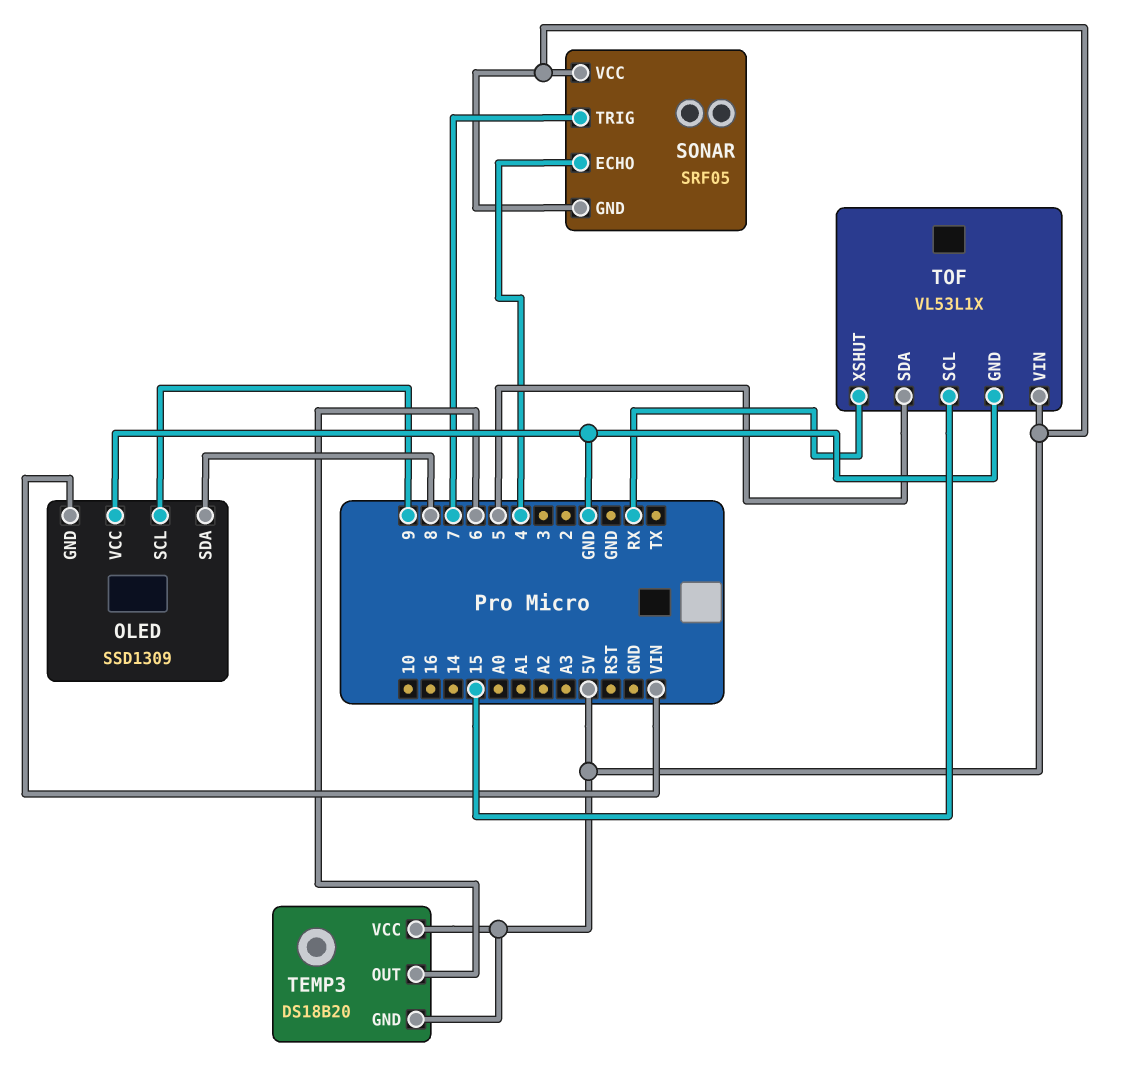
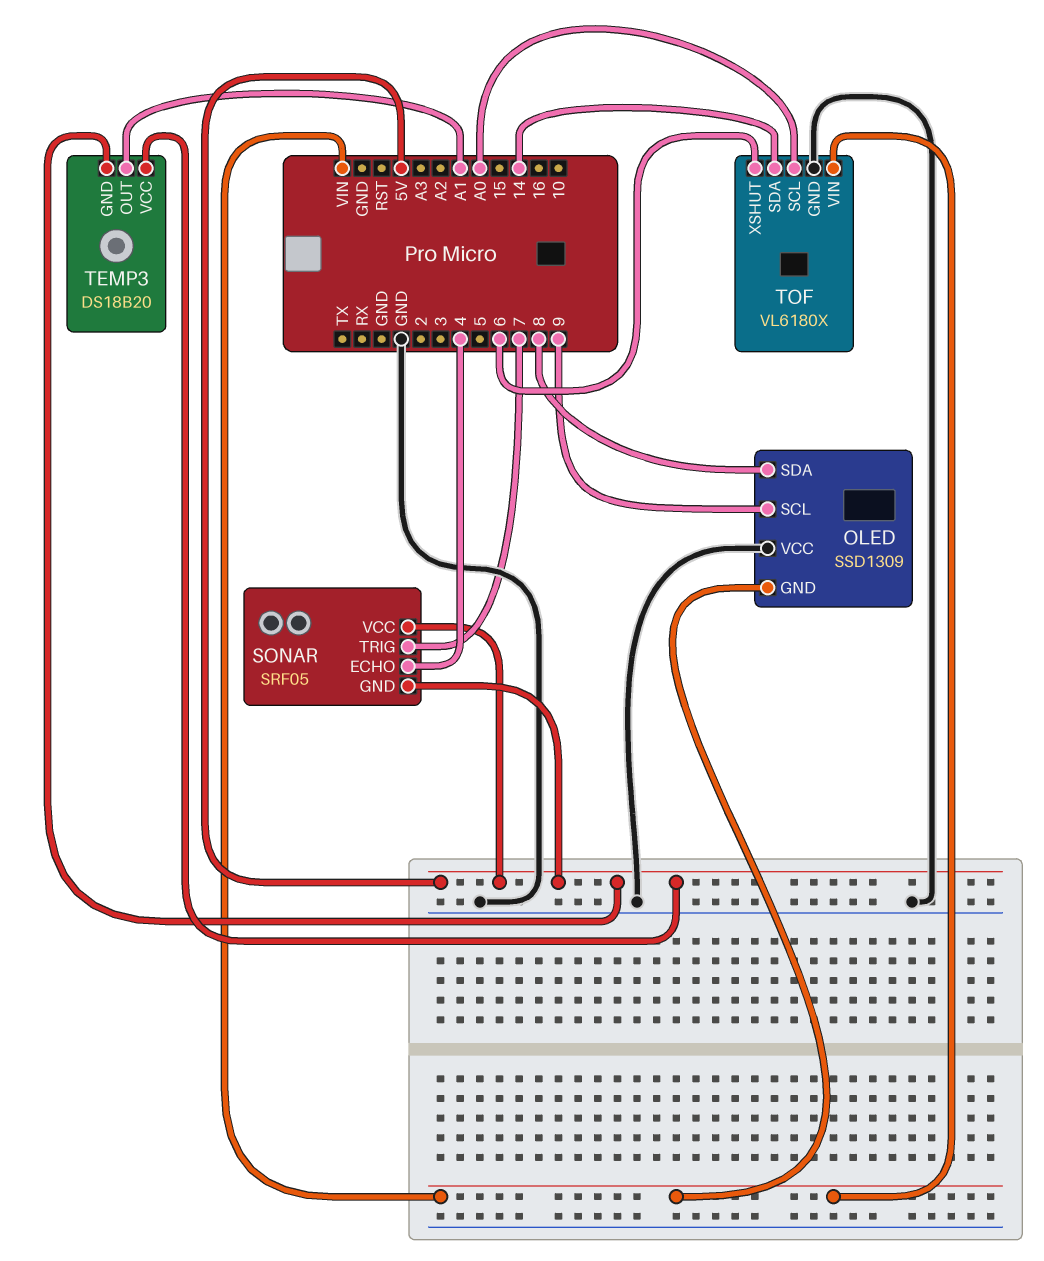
TEMP3 pin OUT: 6 -> A1
TOF: VL53L1X -> VL6180X
TOF pin SCL: 15 -> A0
TOF pin SDA: 5 -> 14
TOF pin VIN: 5V -> VIN
TOF pin XSHUT: RX -> 6

